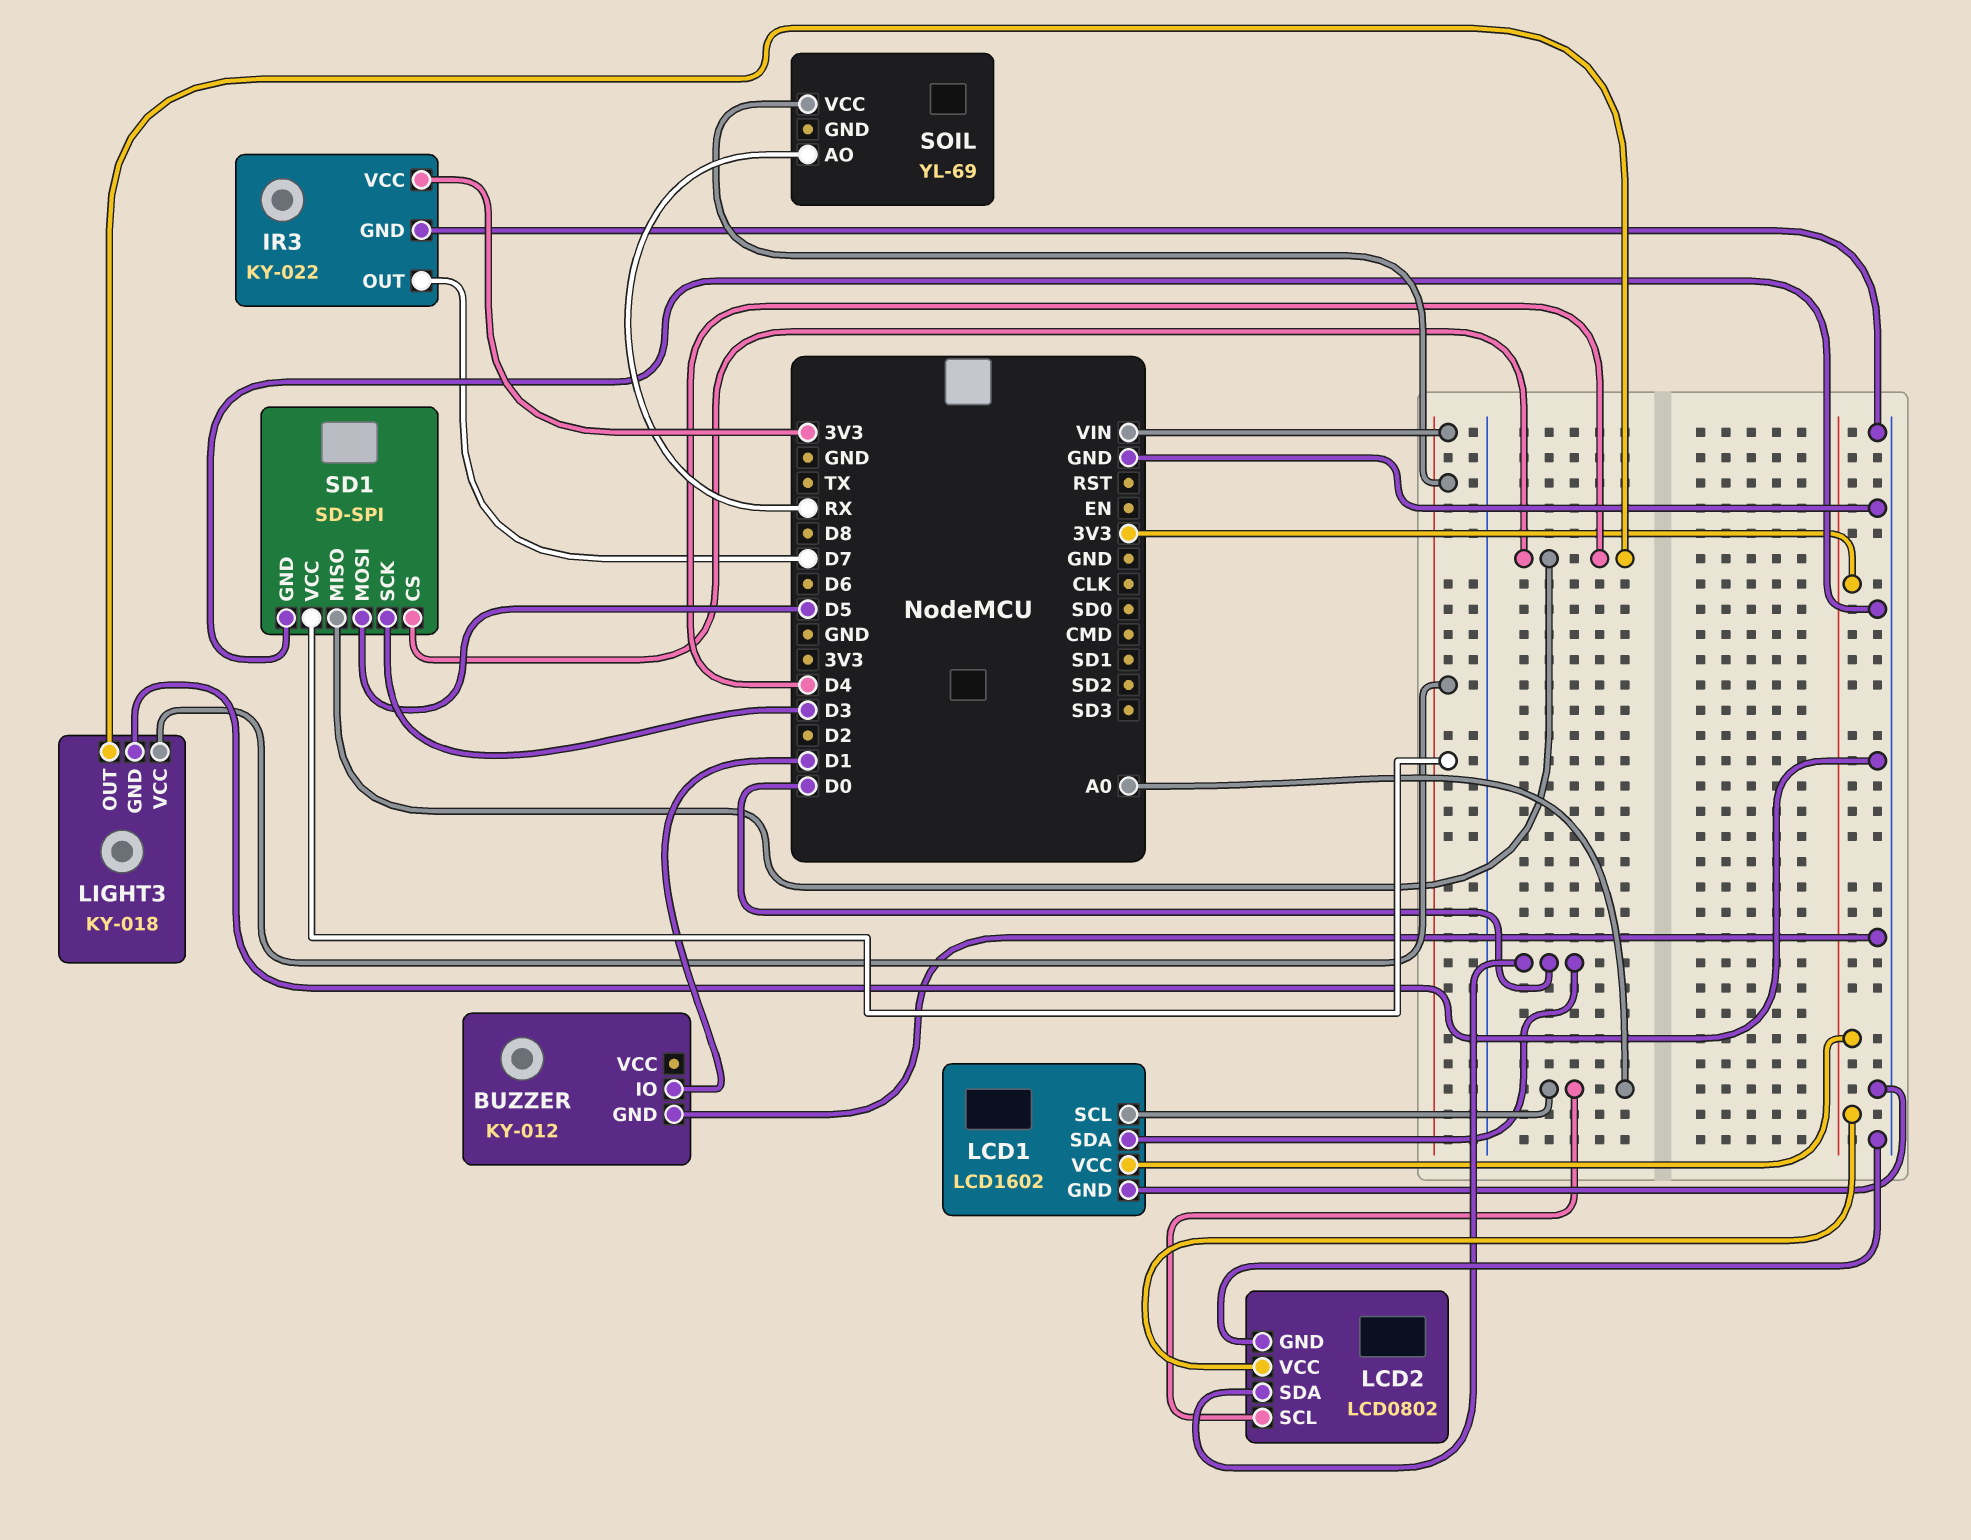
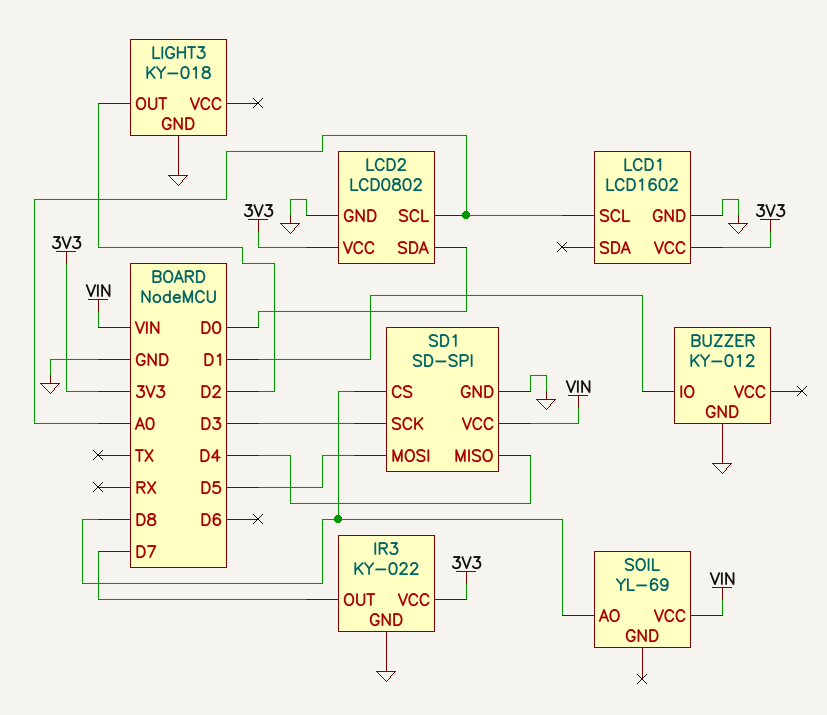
LCD1 pin SDA: D0 -> none
LIGHT3 pin OUT: D4 -> D2
LIGHT3 pin VCC: VIN -> none
SD1 pin CS: D4 -> D8
SOIL pin AO: RX -> D8

